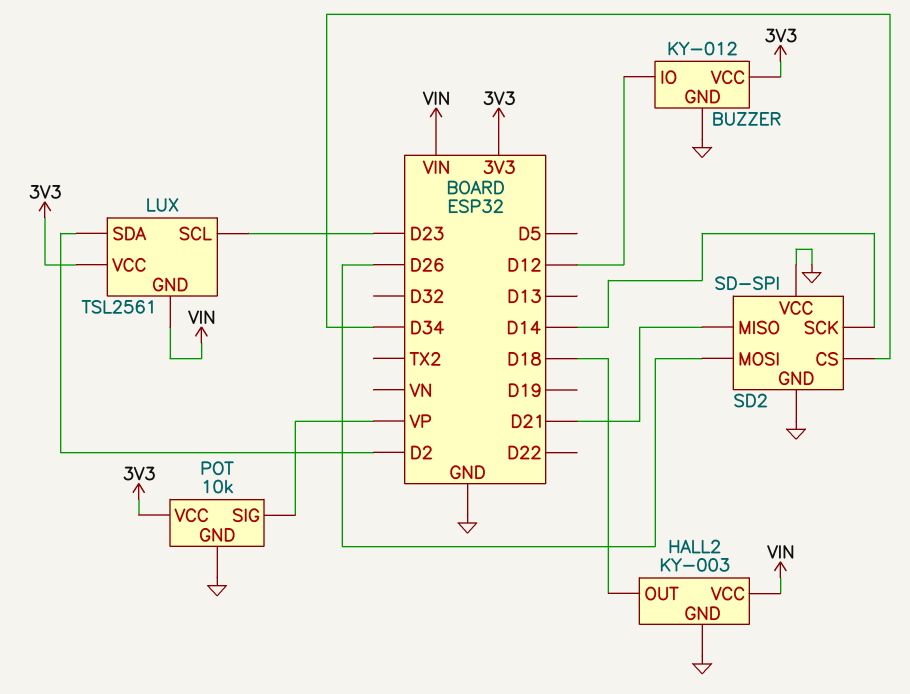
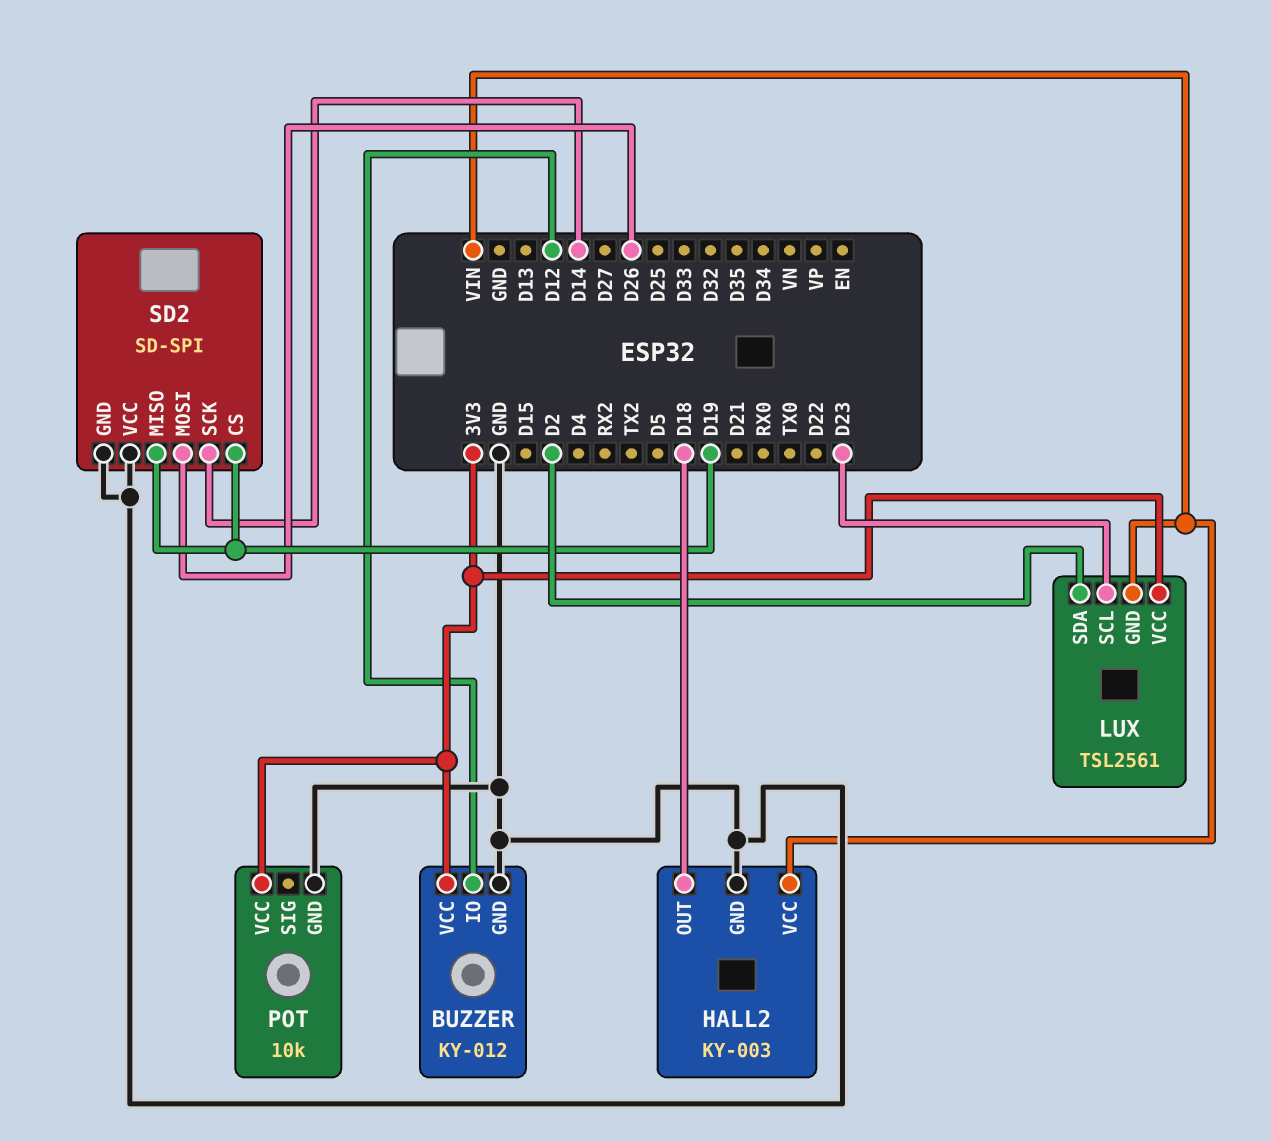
POT pin SIG: VP -> none
SD2 pin CS: D34 -> D19
SD2 pin MISO: D21 -> D19

